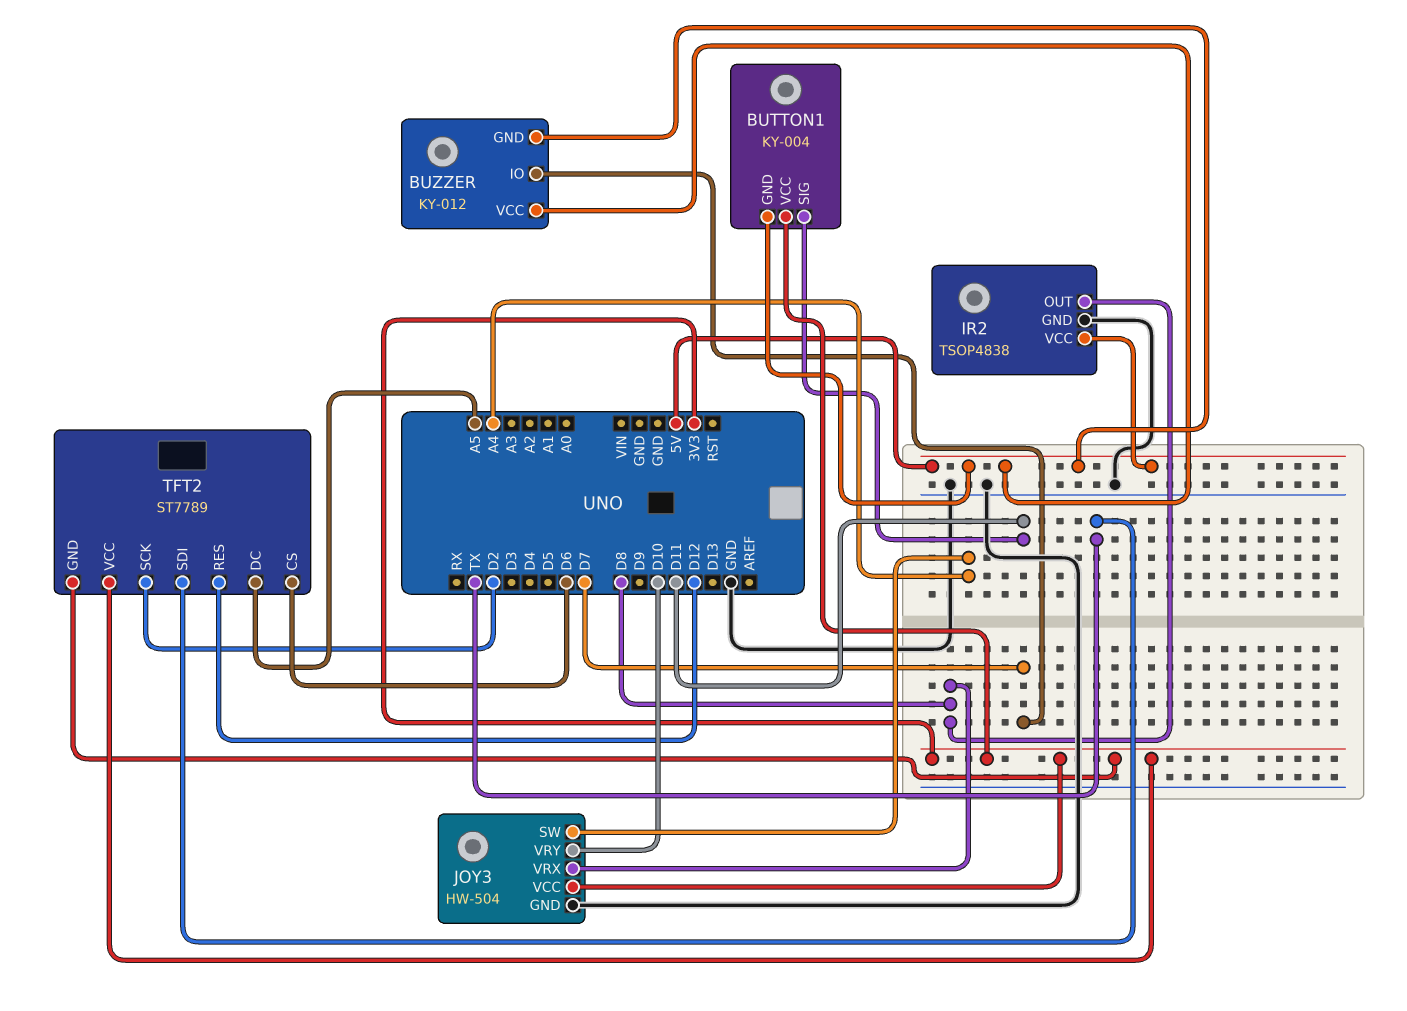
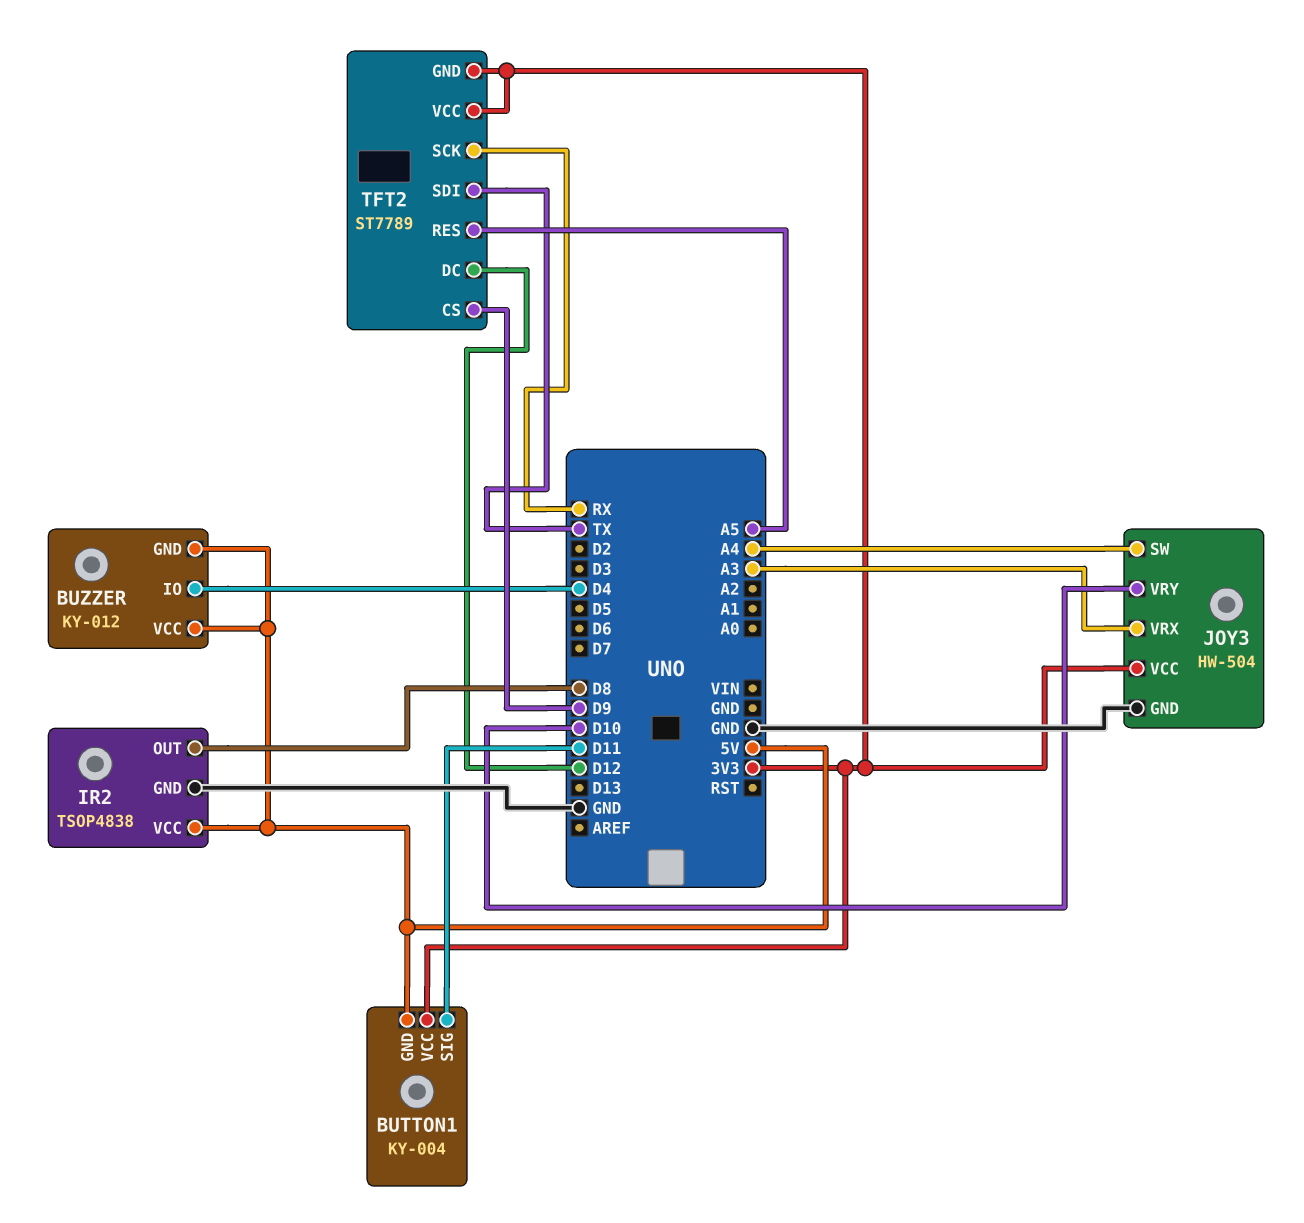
BUZZER pin IO: D7 -> D4
JOY3 pin VRX: D8 -> A3
TFT2 pin CS: D6 -> D9
TFT2 pin DC: A5 -> D12
TFT2 pin RES: D12 -> A5
TFT2 pin SCK: D2 -> RX

